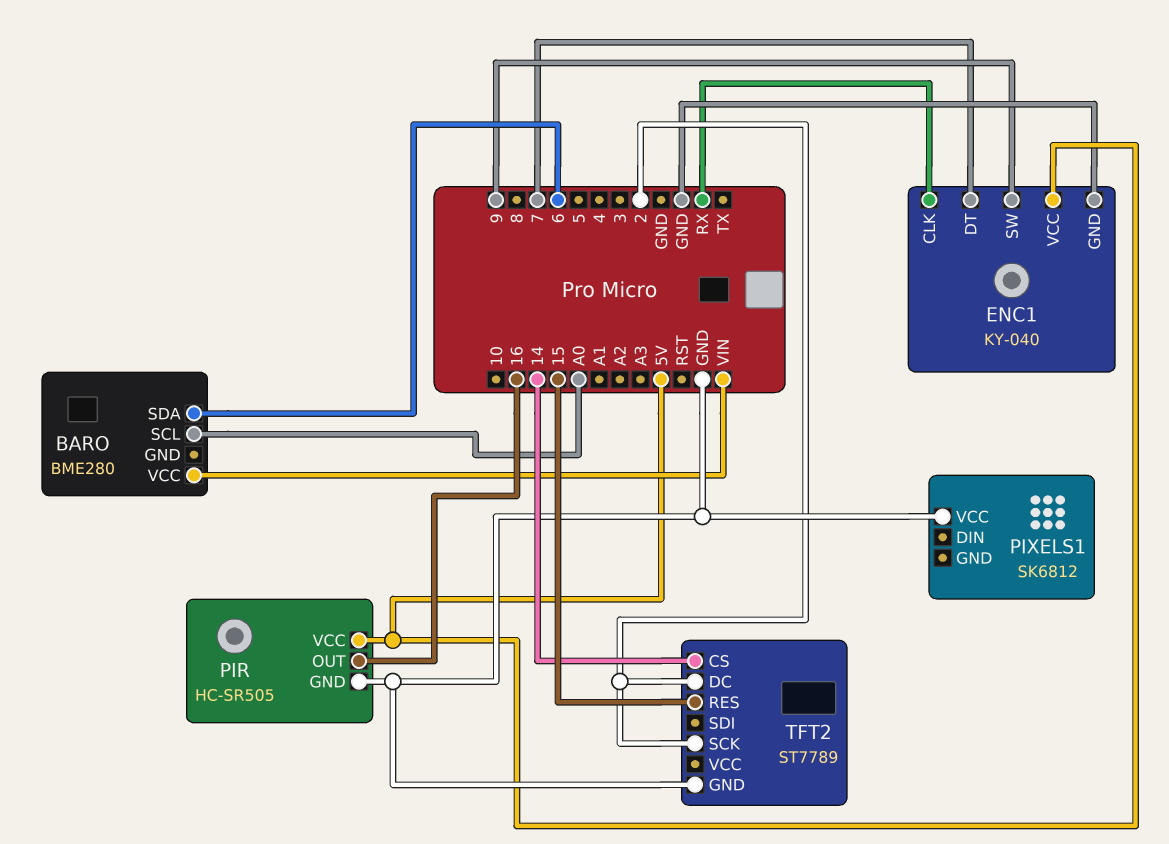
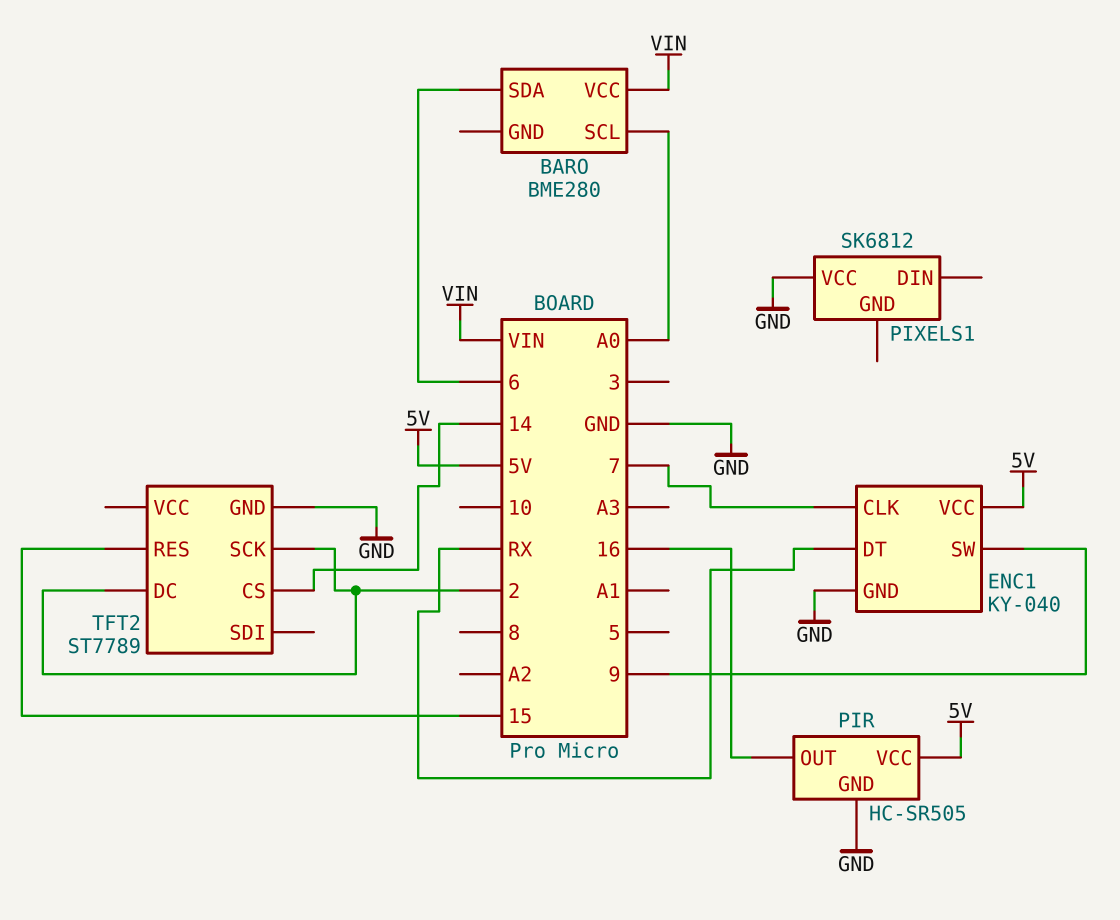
ENC1 pin CLK: RX -> 7
ENC1 pin DT: 7 -> RX

